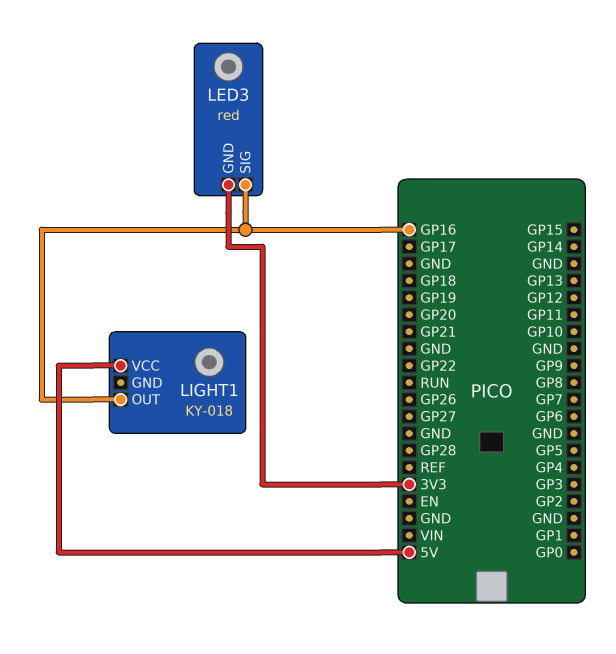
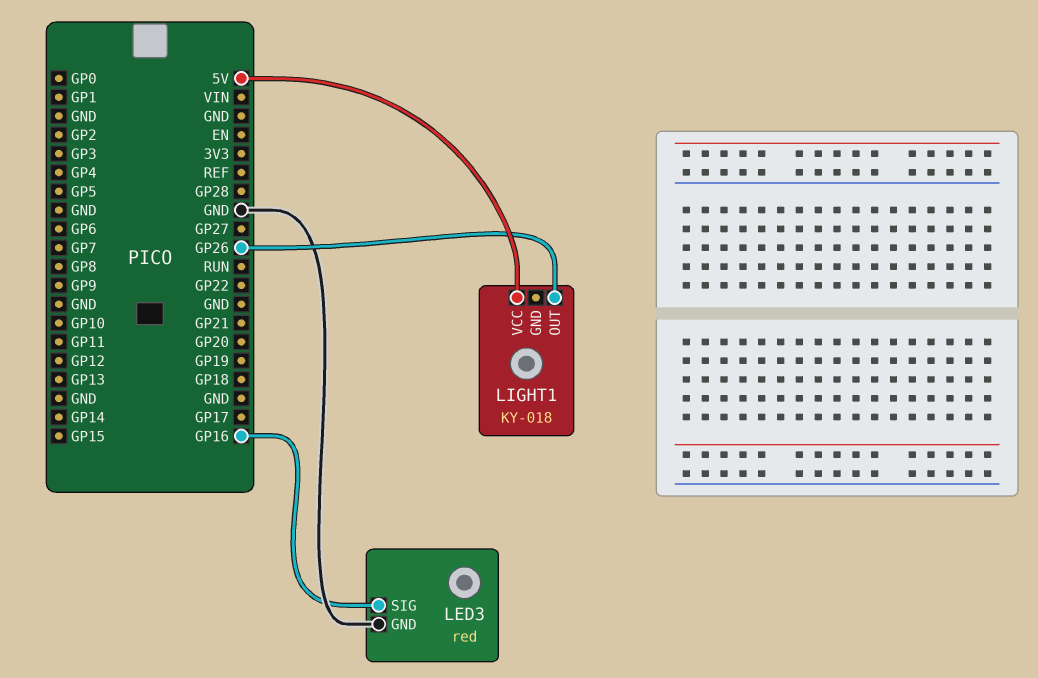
LED3 pin GND: 3V3 -> GND
LIGHT1 pin OUT: GP16 -> GP26

